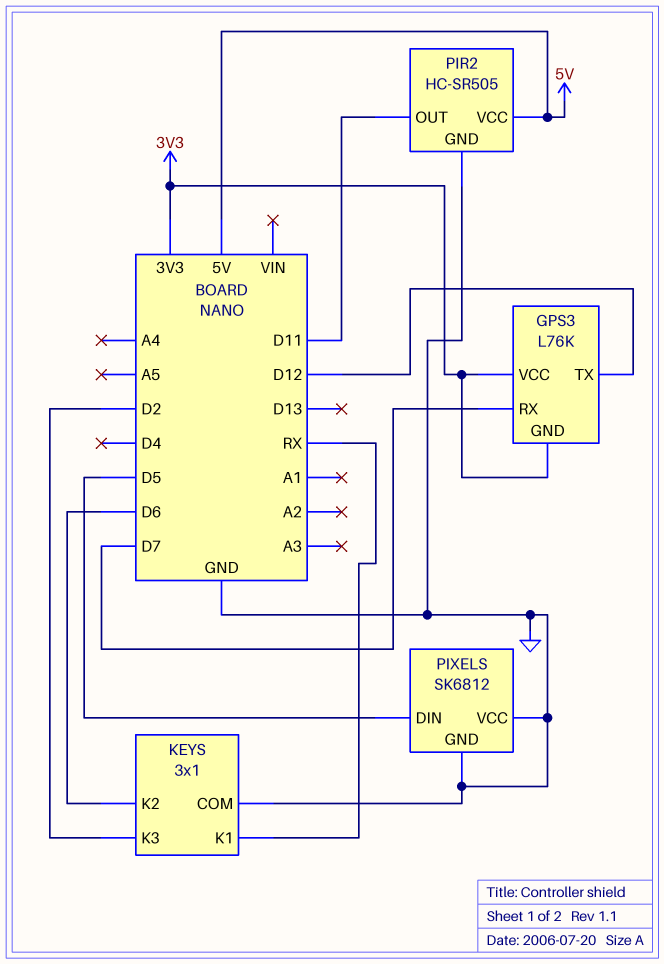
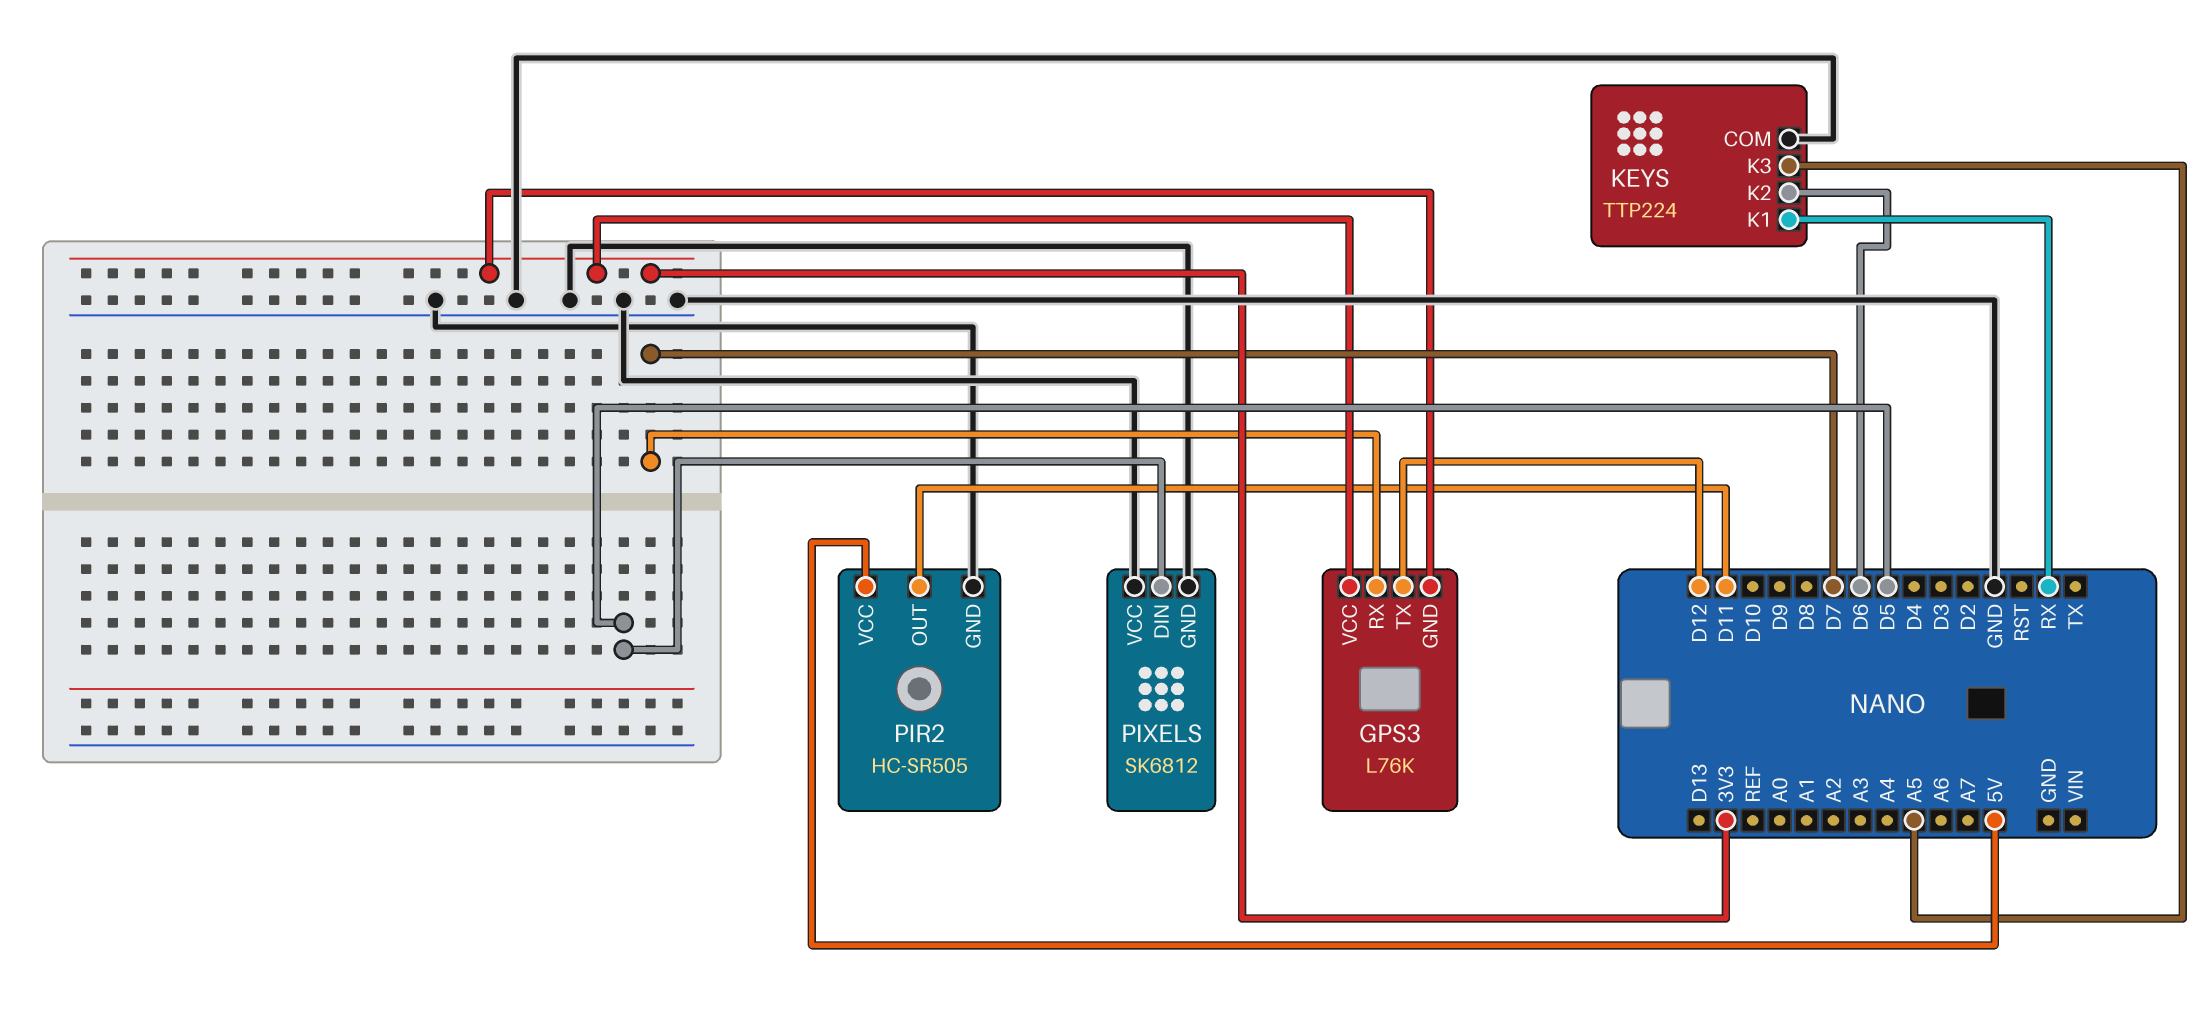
KEYS: 3x1 -> TTP224
KEYS pin K3: D2 -> A5

